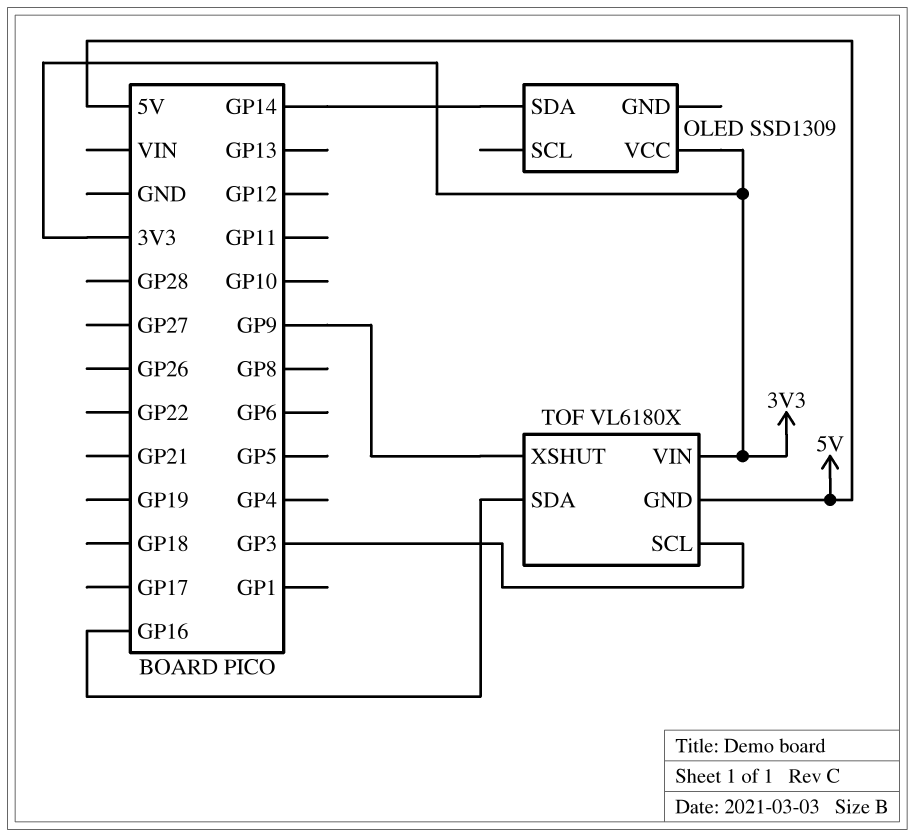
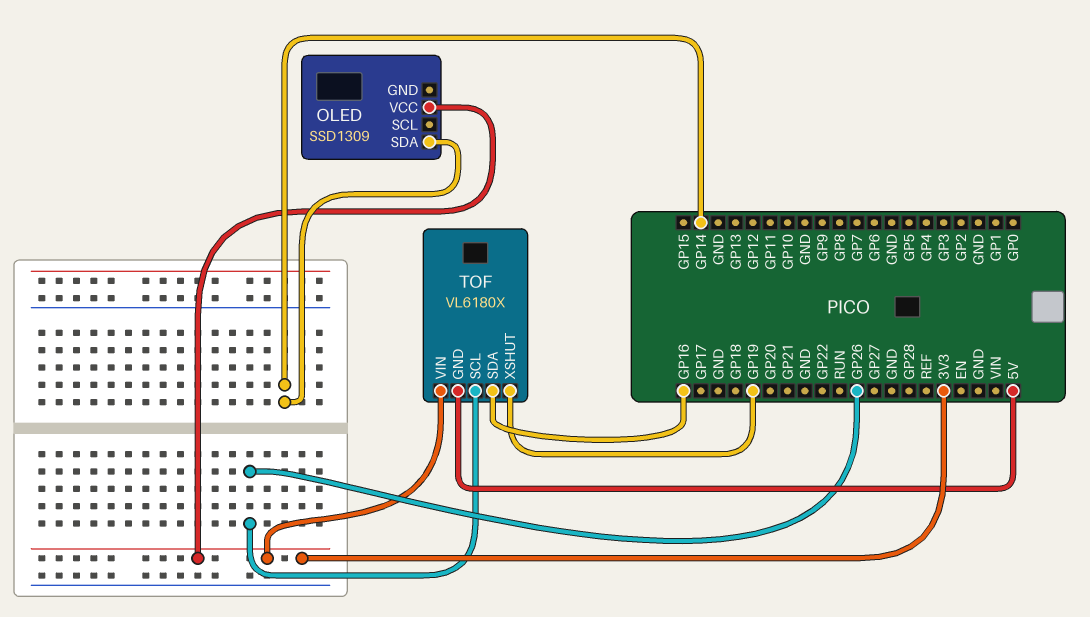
TOF pin SCL: GP3 -> GP26
TOF pin XSHUT: GP9 -> GP19

